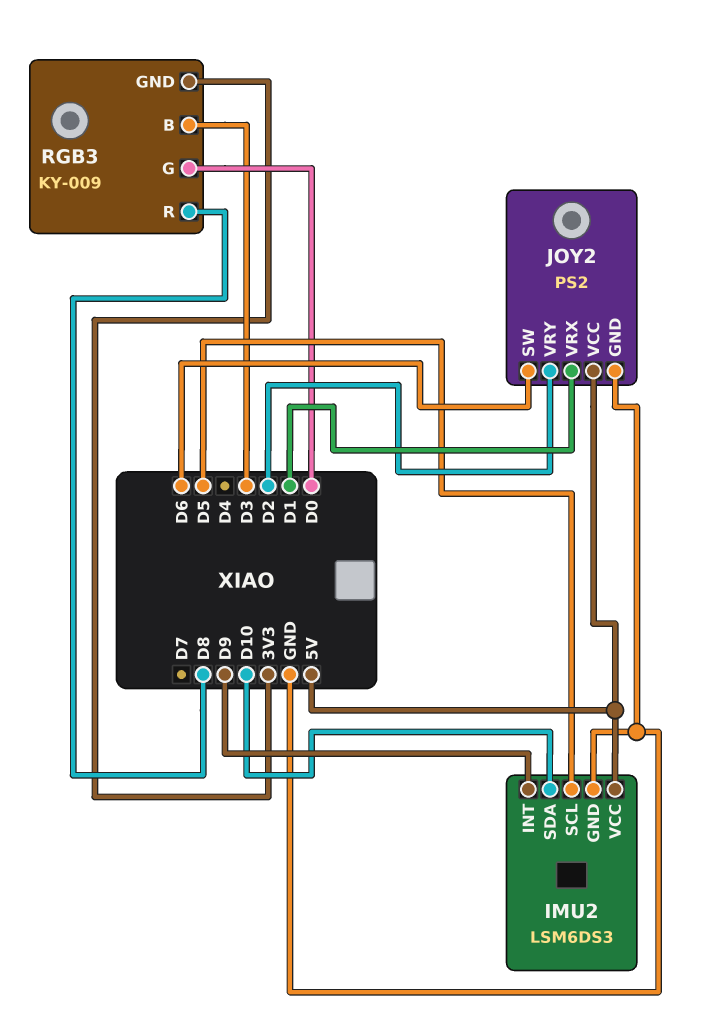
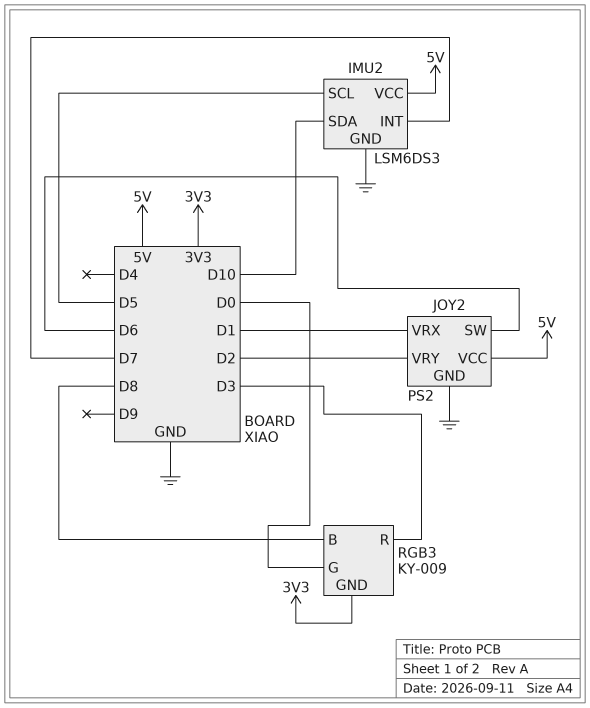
IMU2 pin INT: D9 -> D7
RGB3 pin B: D3 -> D8
RGB3 pin R: D8 -> D3

